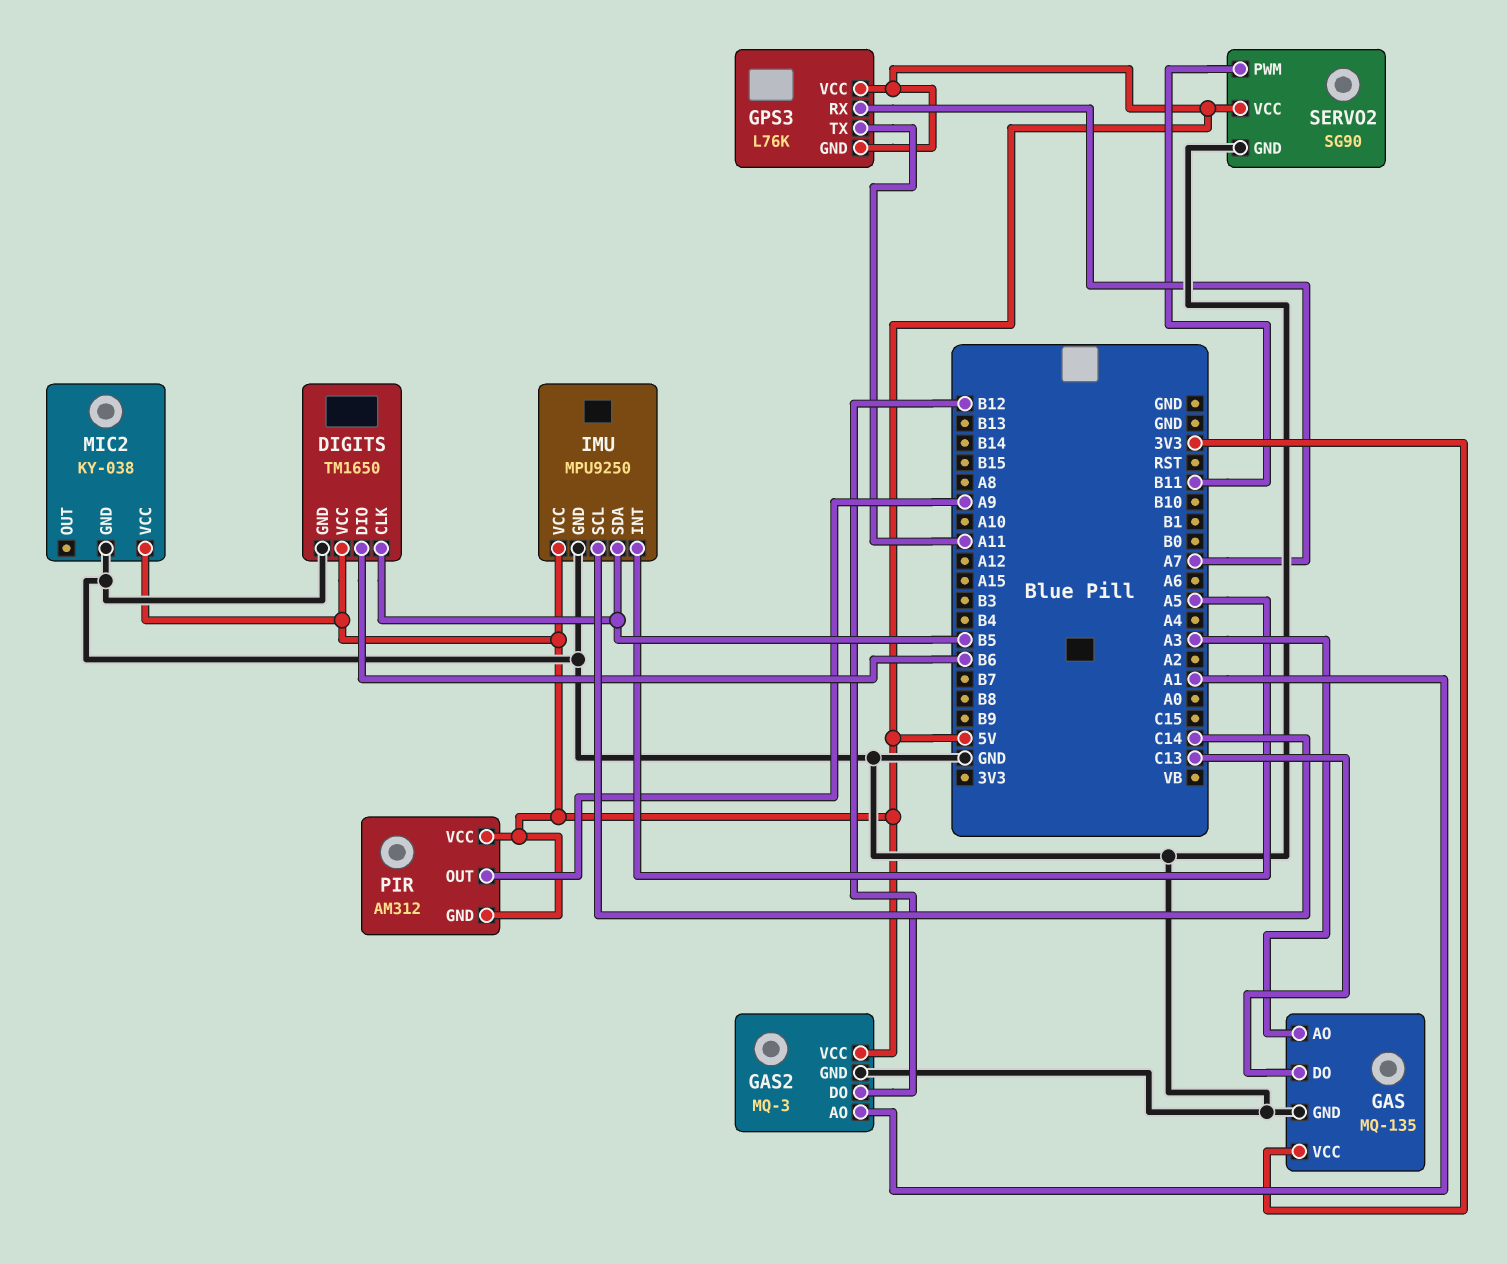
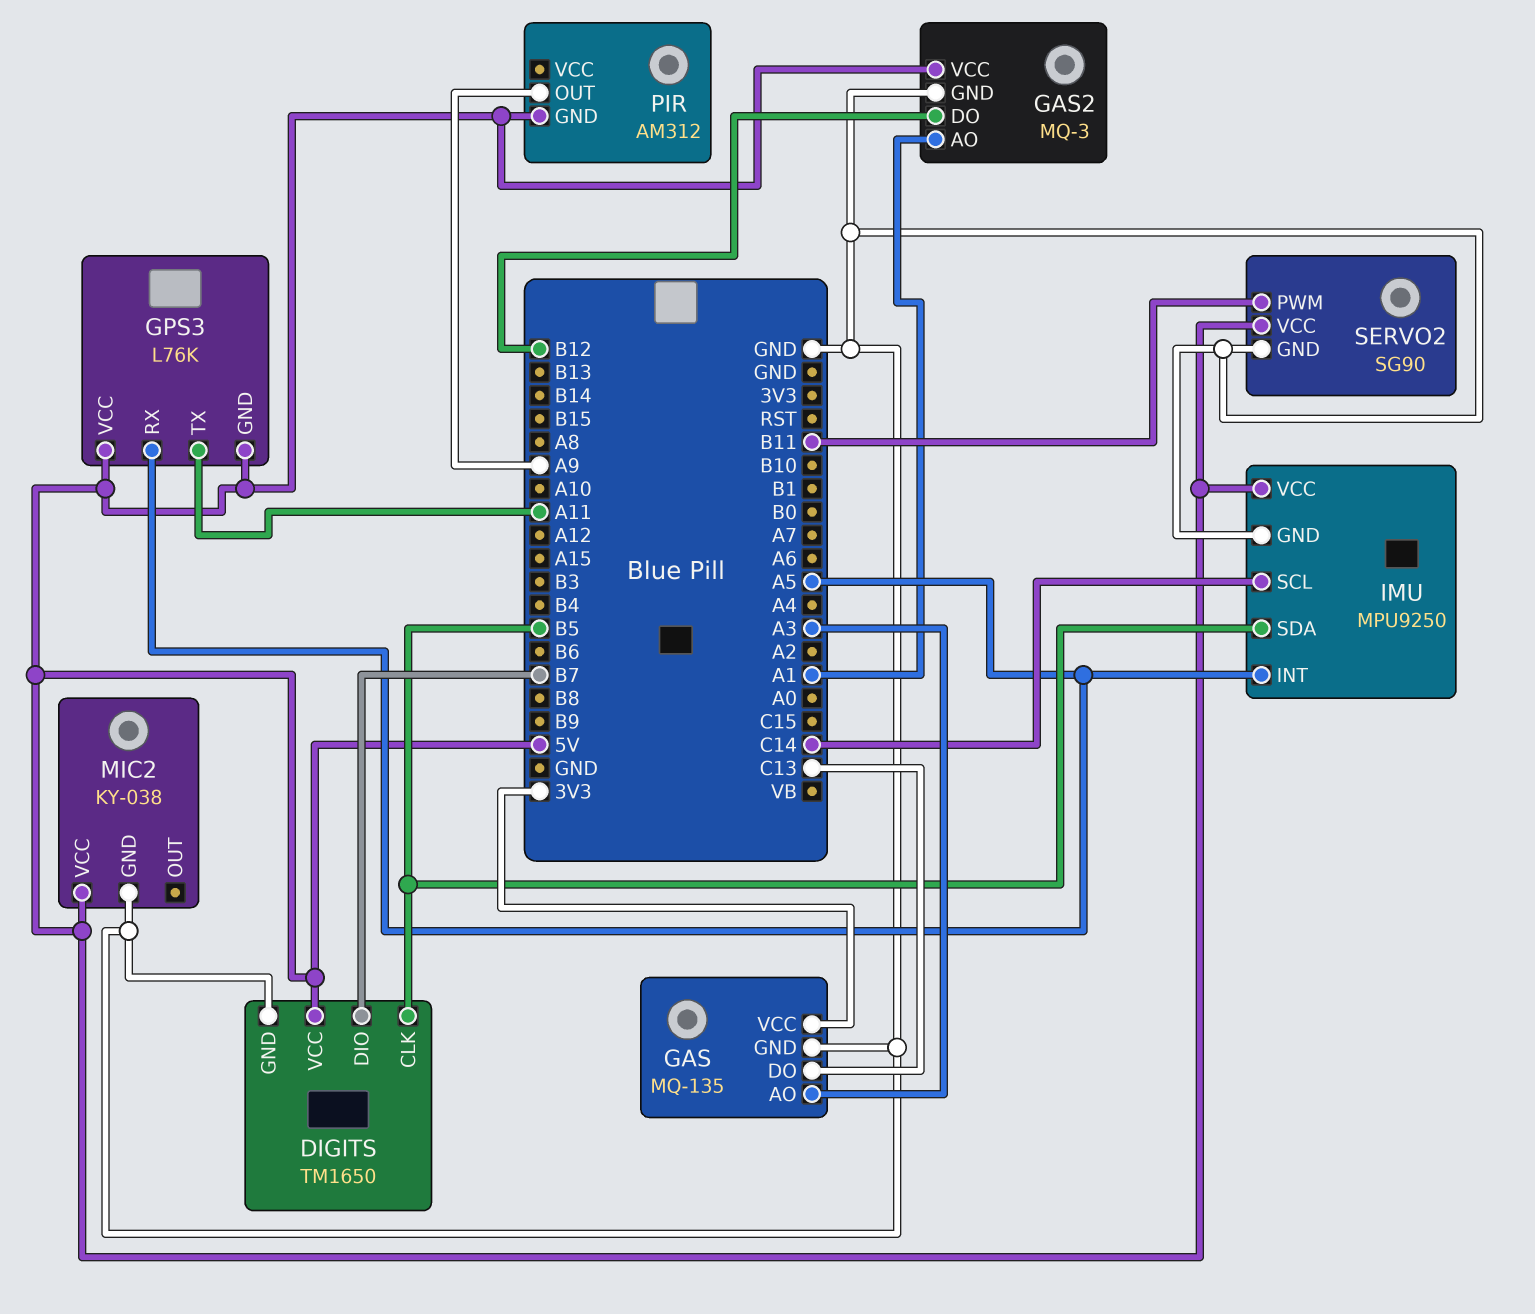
DIGITS pin DIO: B6 -> B7
GPS3 pin RX: A7 -> A5
PIR pin VCC: 5V -> none

